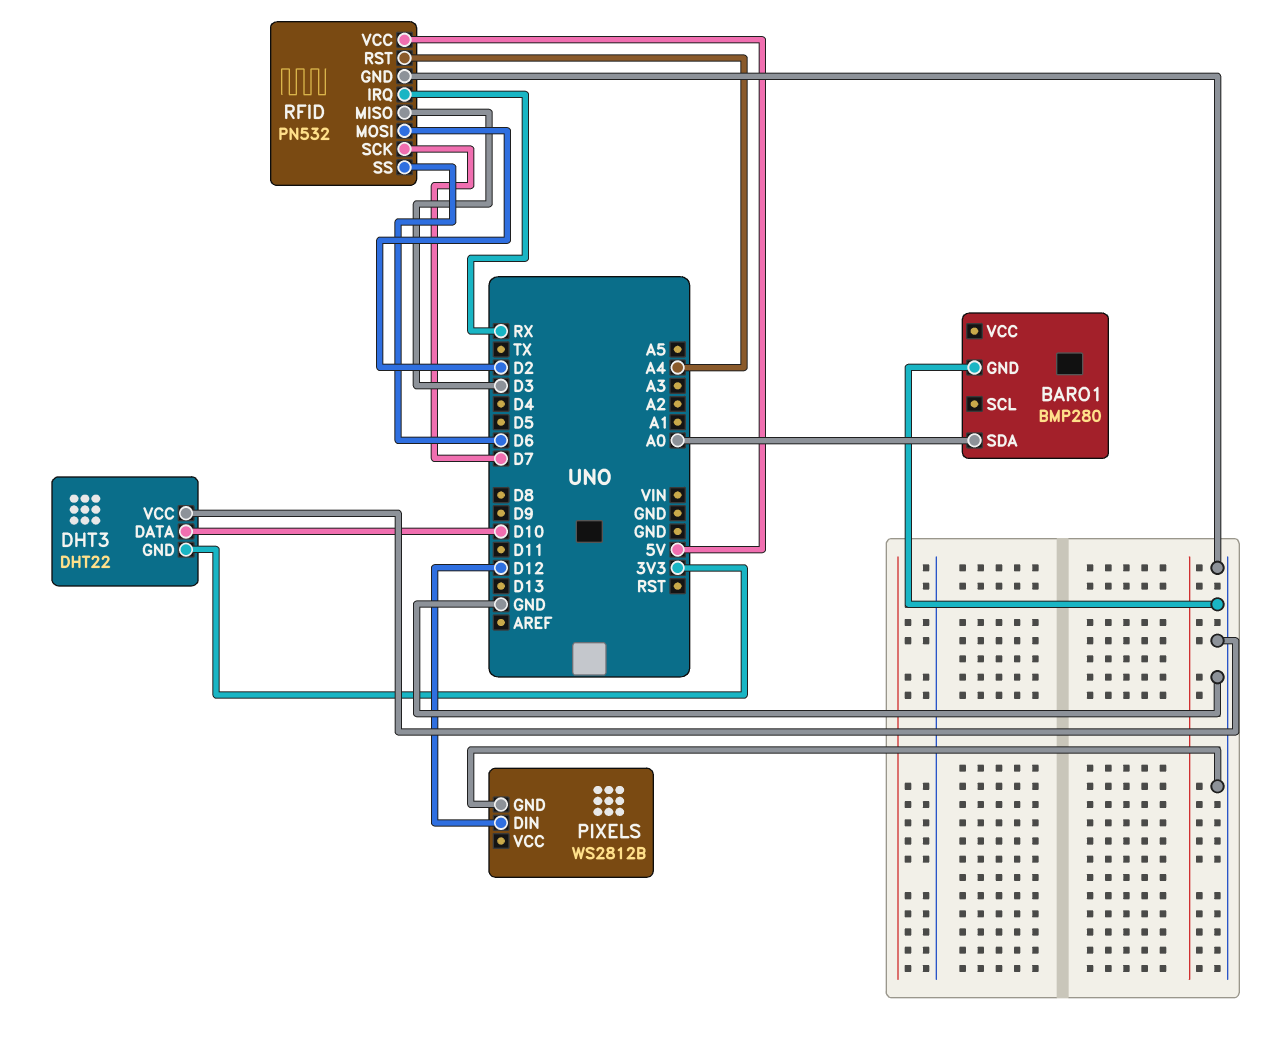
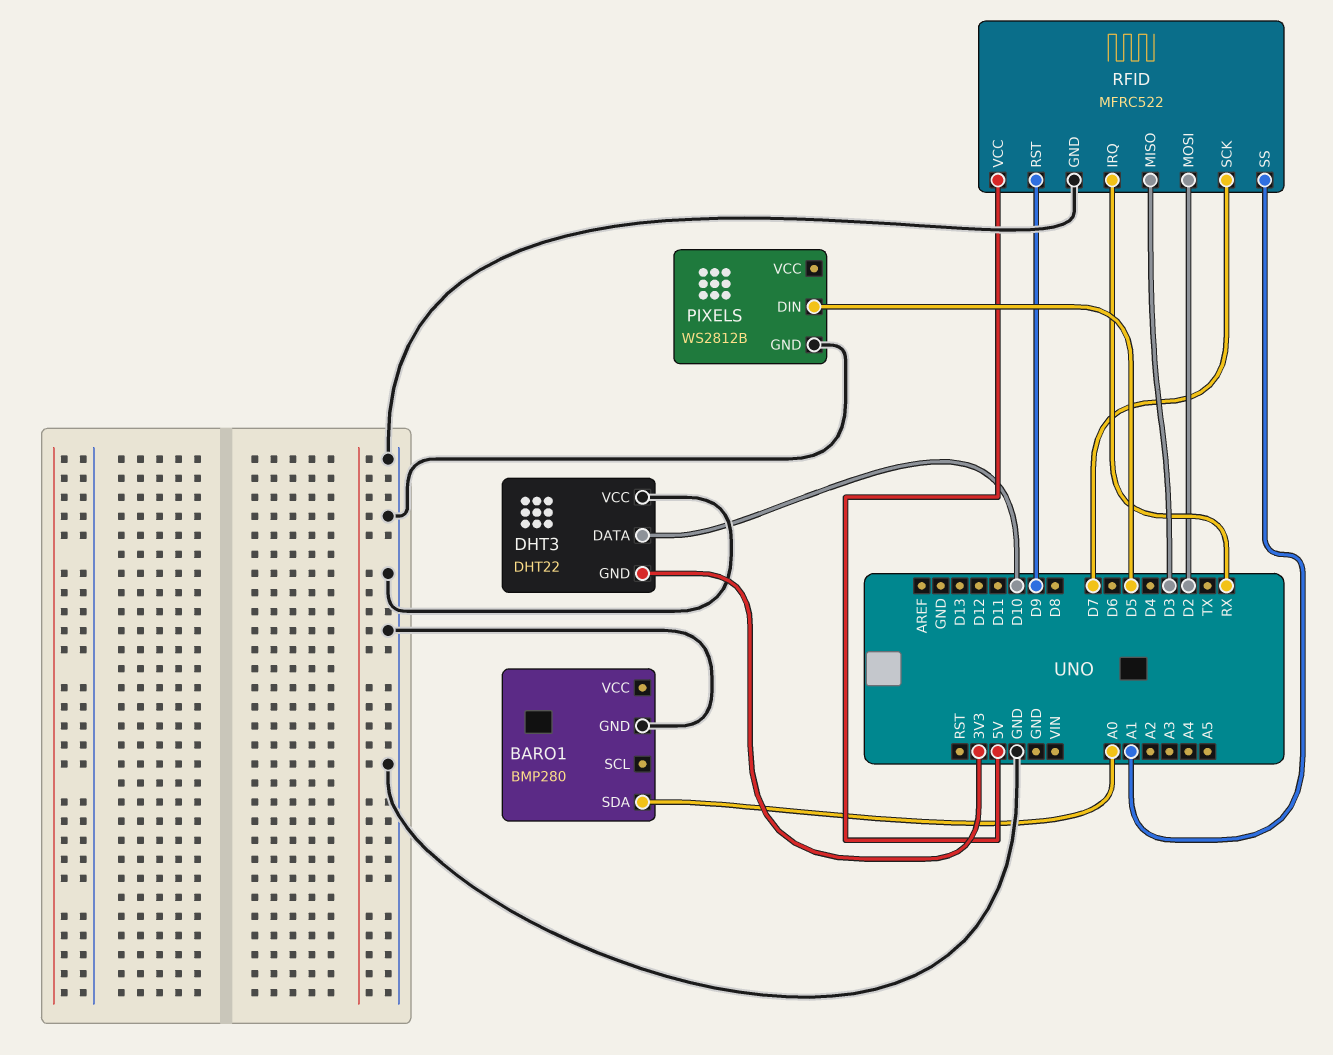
PIXELS pin DIN: D12 -> D5
RFID: PN532 -> MFRC522
RFID pin RST: A4 -> D9
RFID pin SS: D6 -> A1

